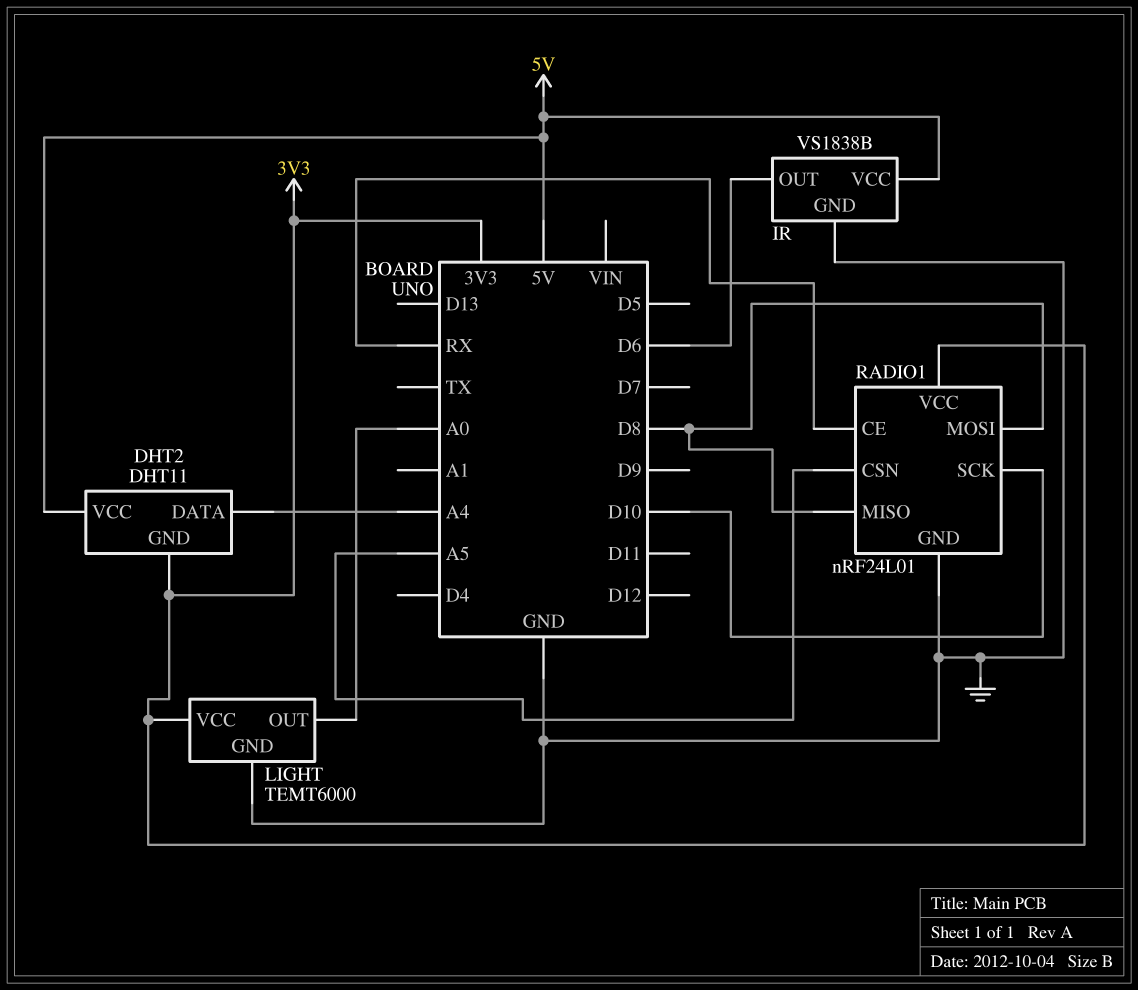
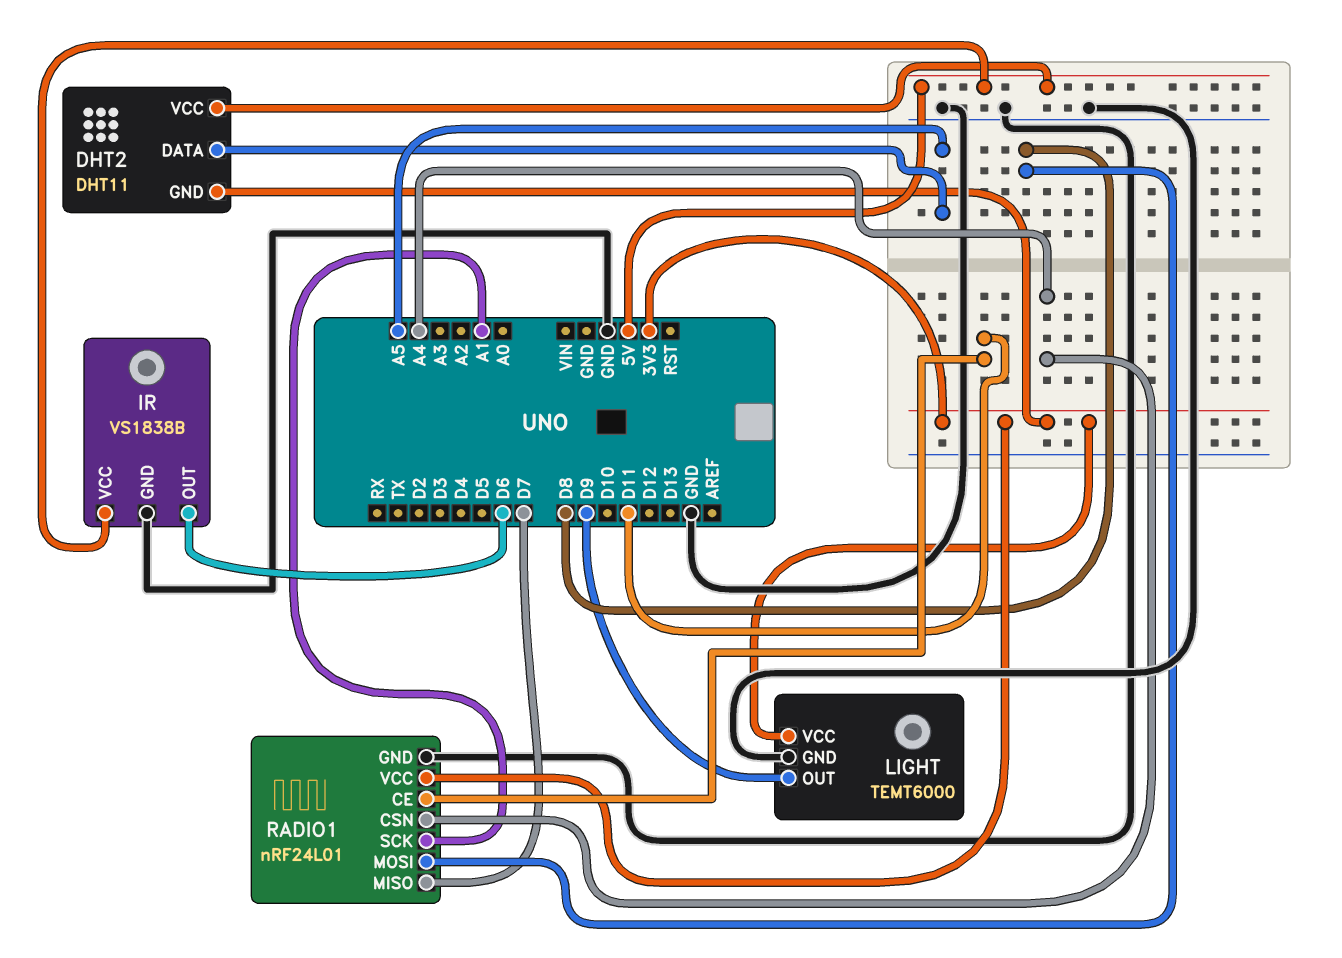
DHT2 pin DATA: A4 -> A5
LIGHT pin OUT: A0 -> D9
RADIO1 pin CE: RX -> D11
RADIO1 pin CSN: A5 -> A4
RADIO1 pin MISO: D8 -> D7
RADIO1 pin SCK: D10 -> A1

